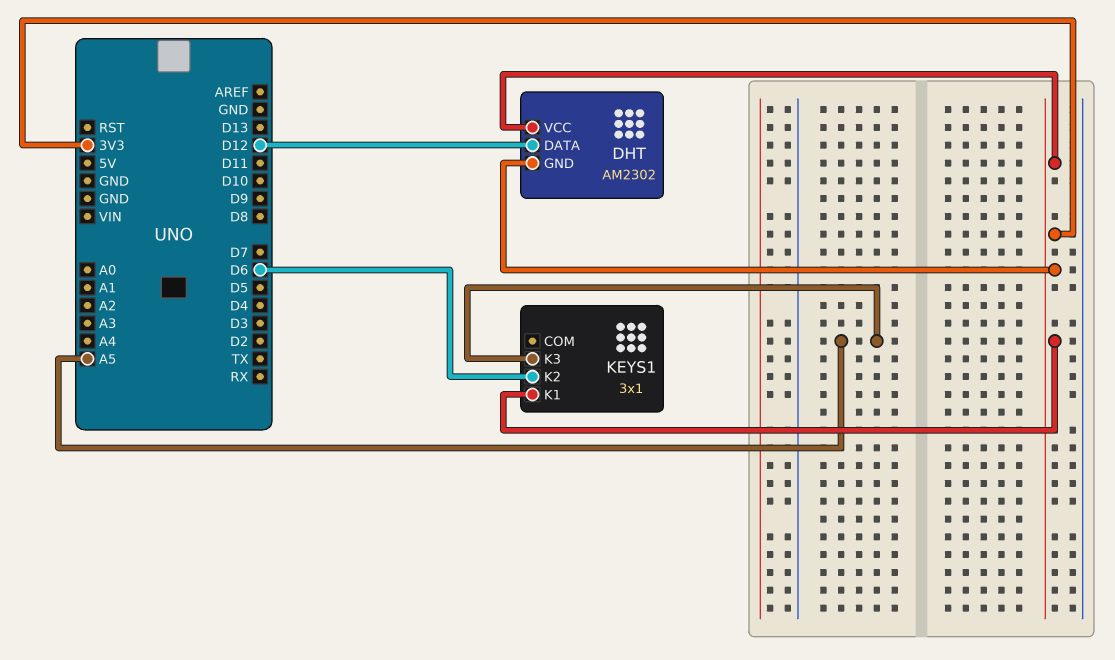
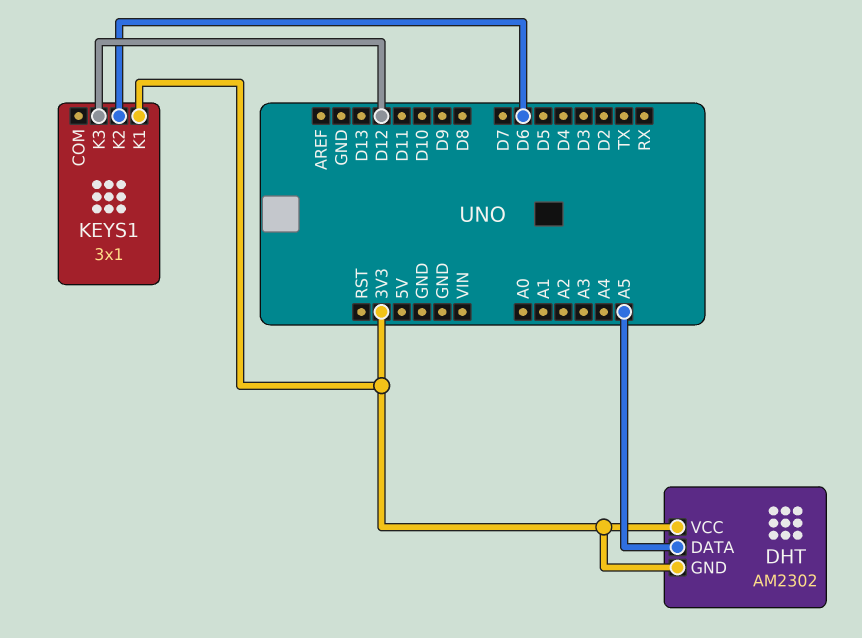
DHT pin DATA: D12 -> A5
KEYS1 pin K3: A5 -> D12

